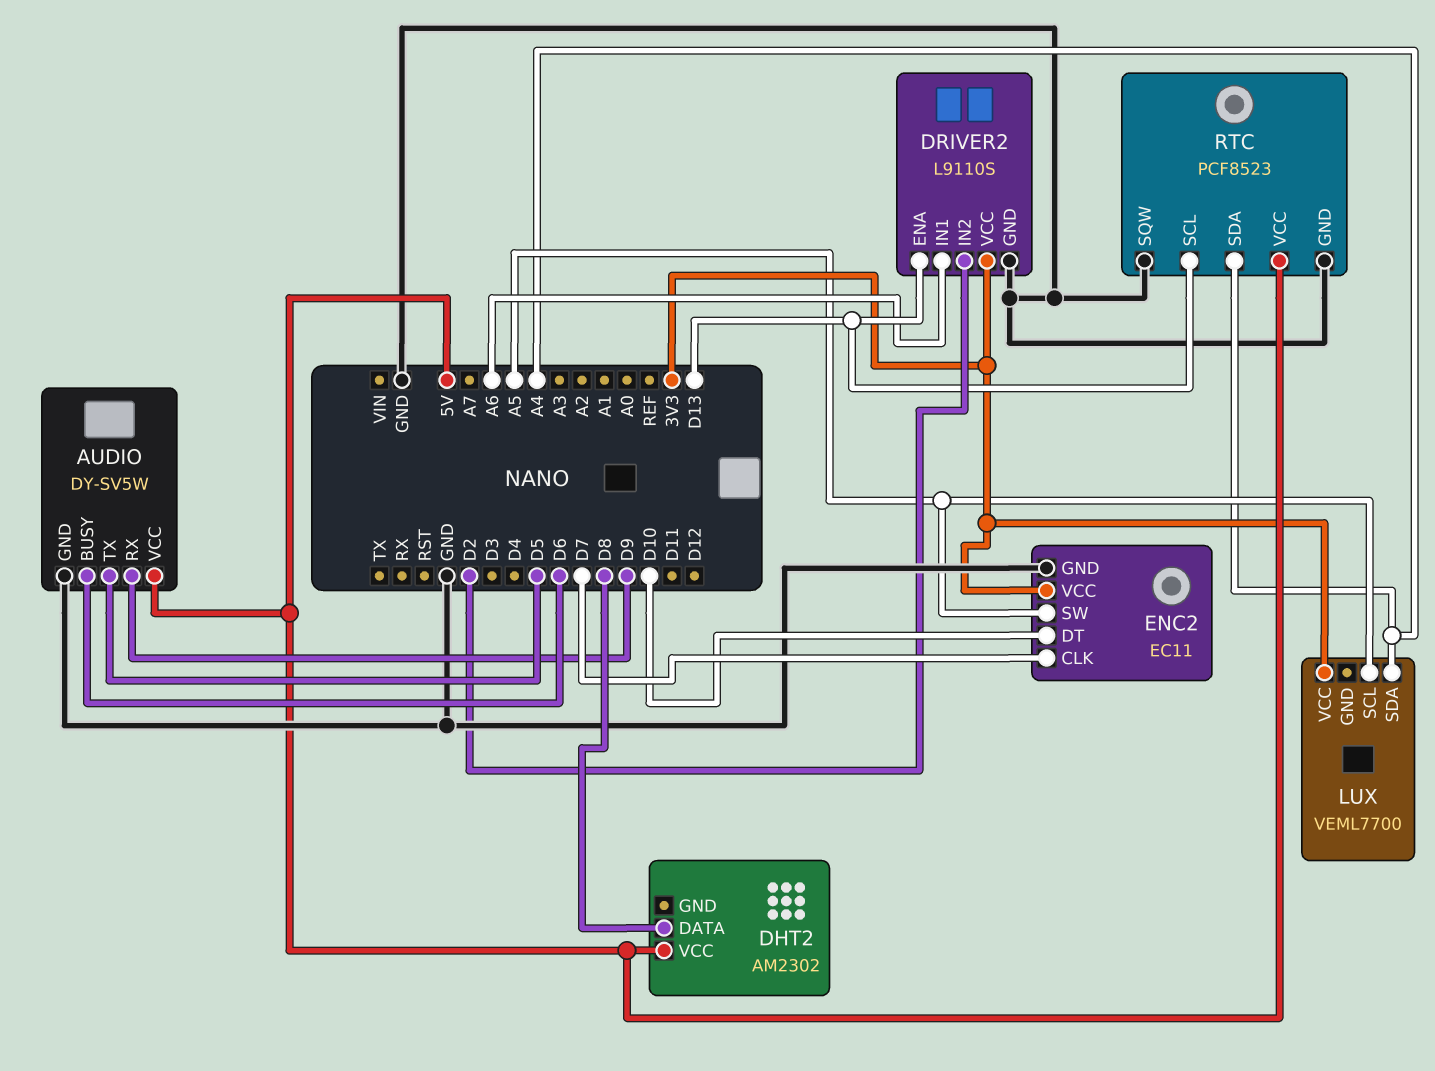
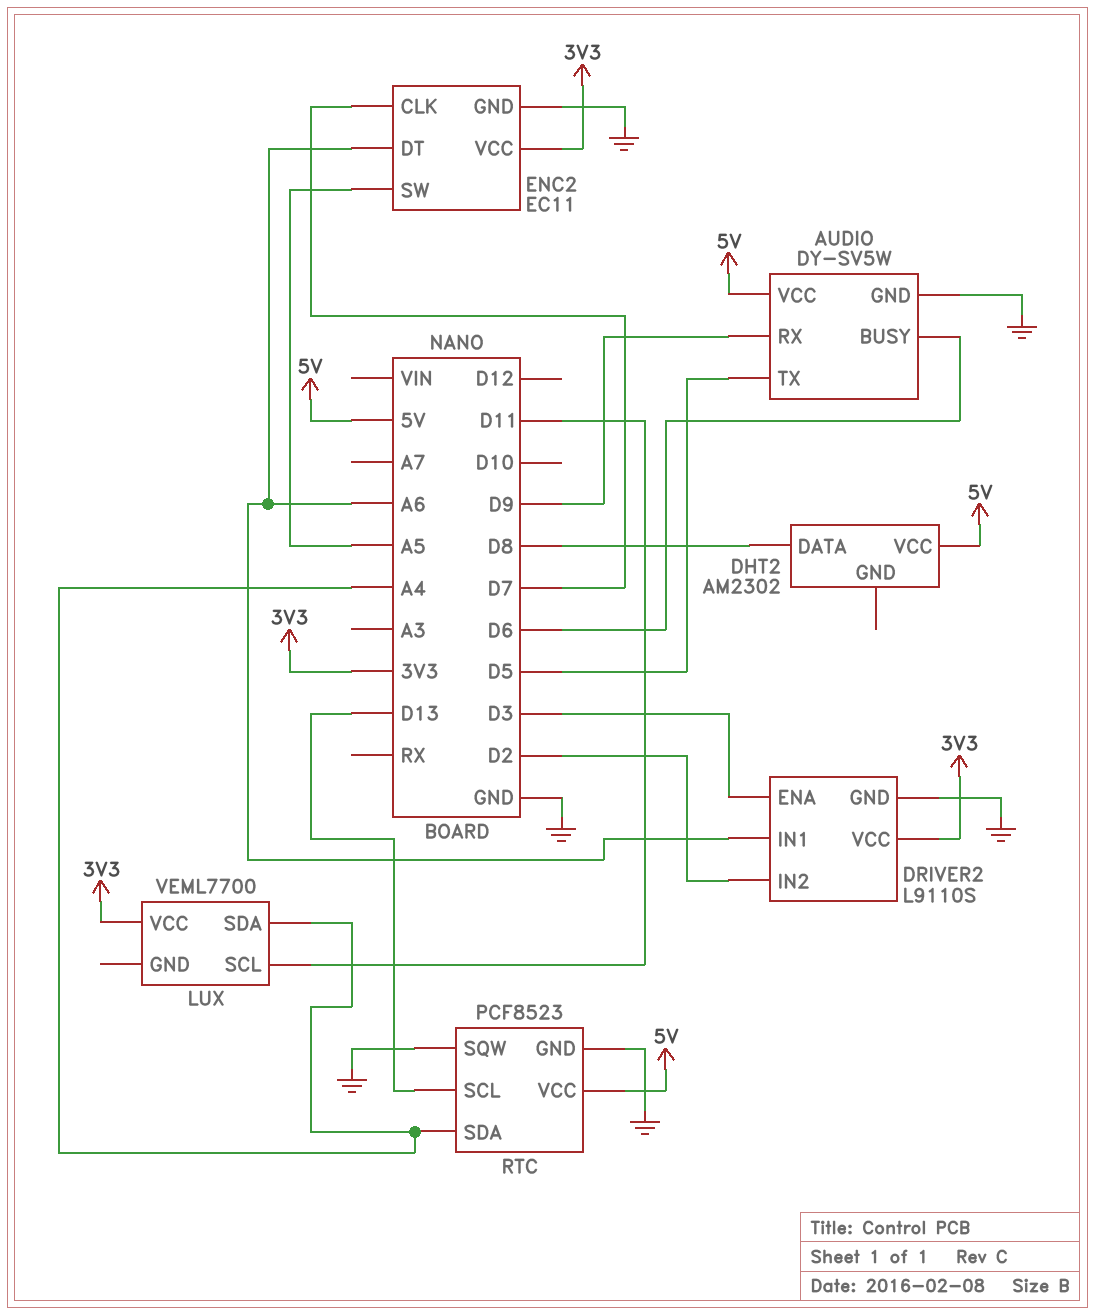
DRIVER2 pin ENA: D13 -> D3
ENC2 pin DT: D10 -> A6
LUX pin SCL: A5 -> D11

